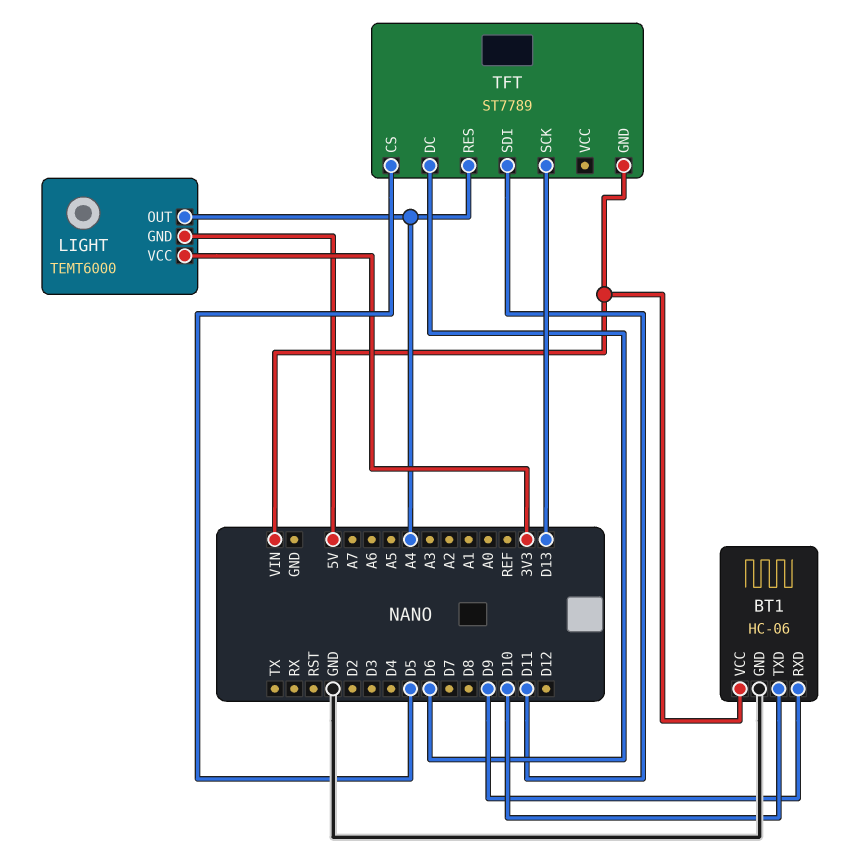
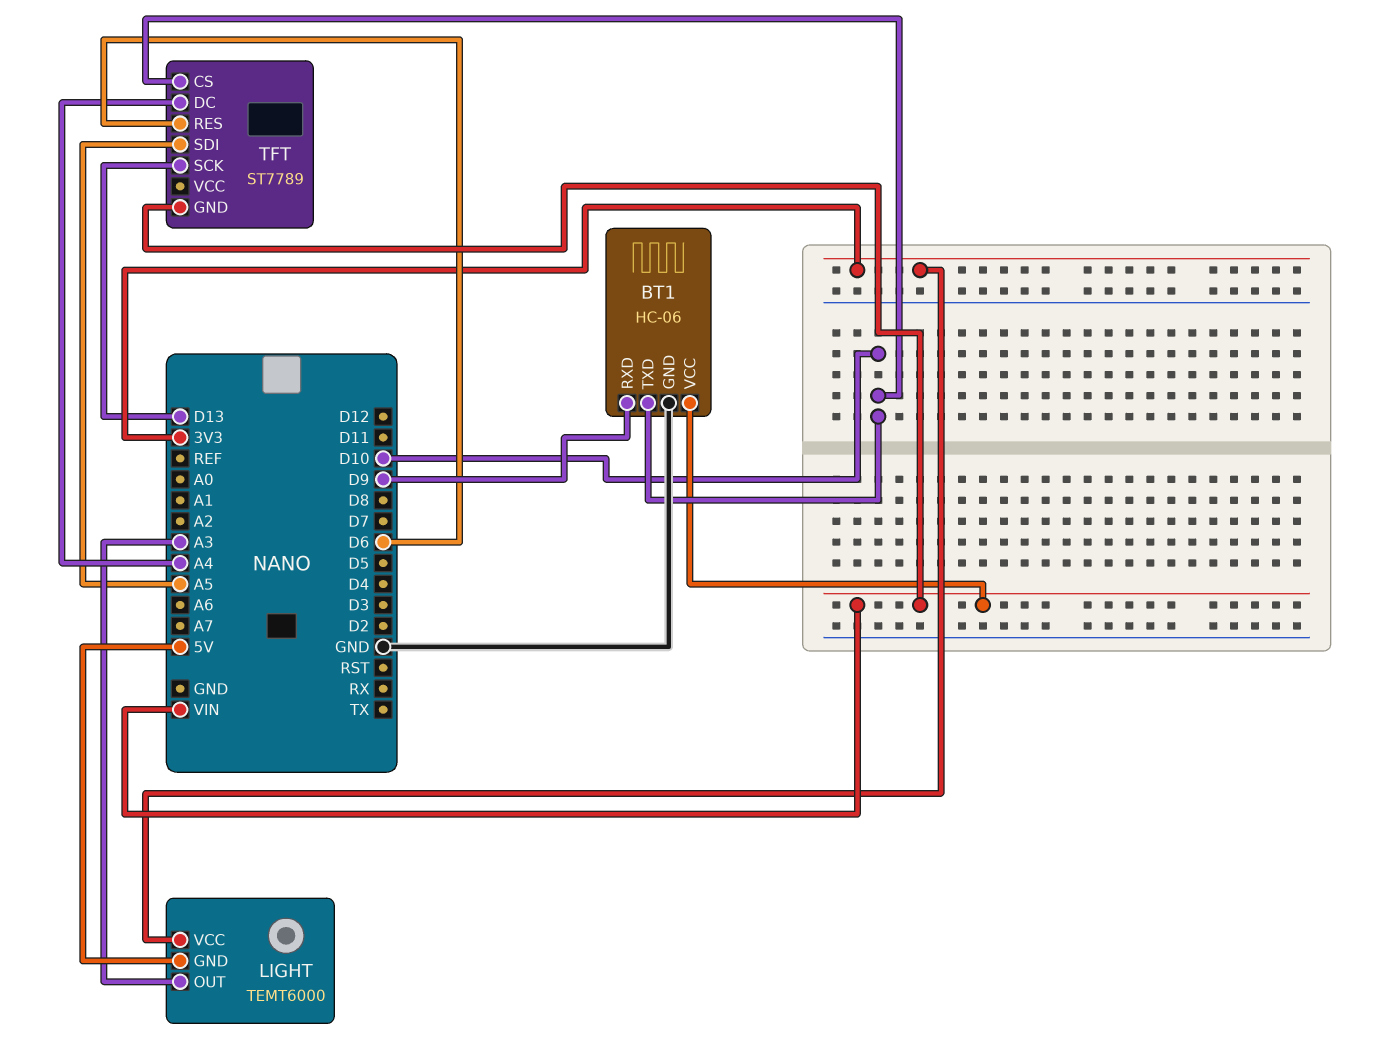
LIGHT pin OUT: A4 -> A3
TFT pin CS: D5 -> D10
TFT pin DC: D6 -> A4
TFT pin RES: A4 -> D6
TFT pin SDI: D11 -> A5

